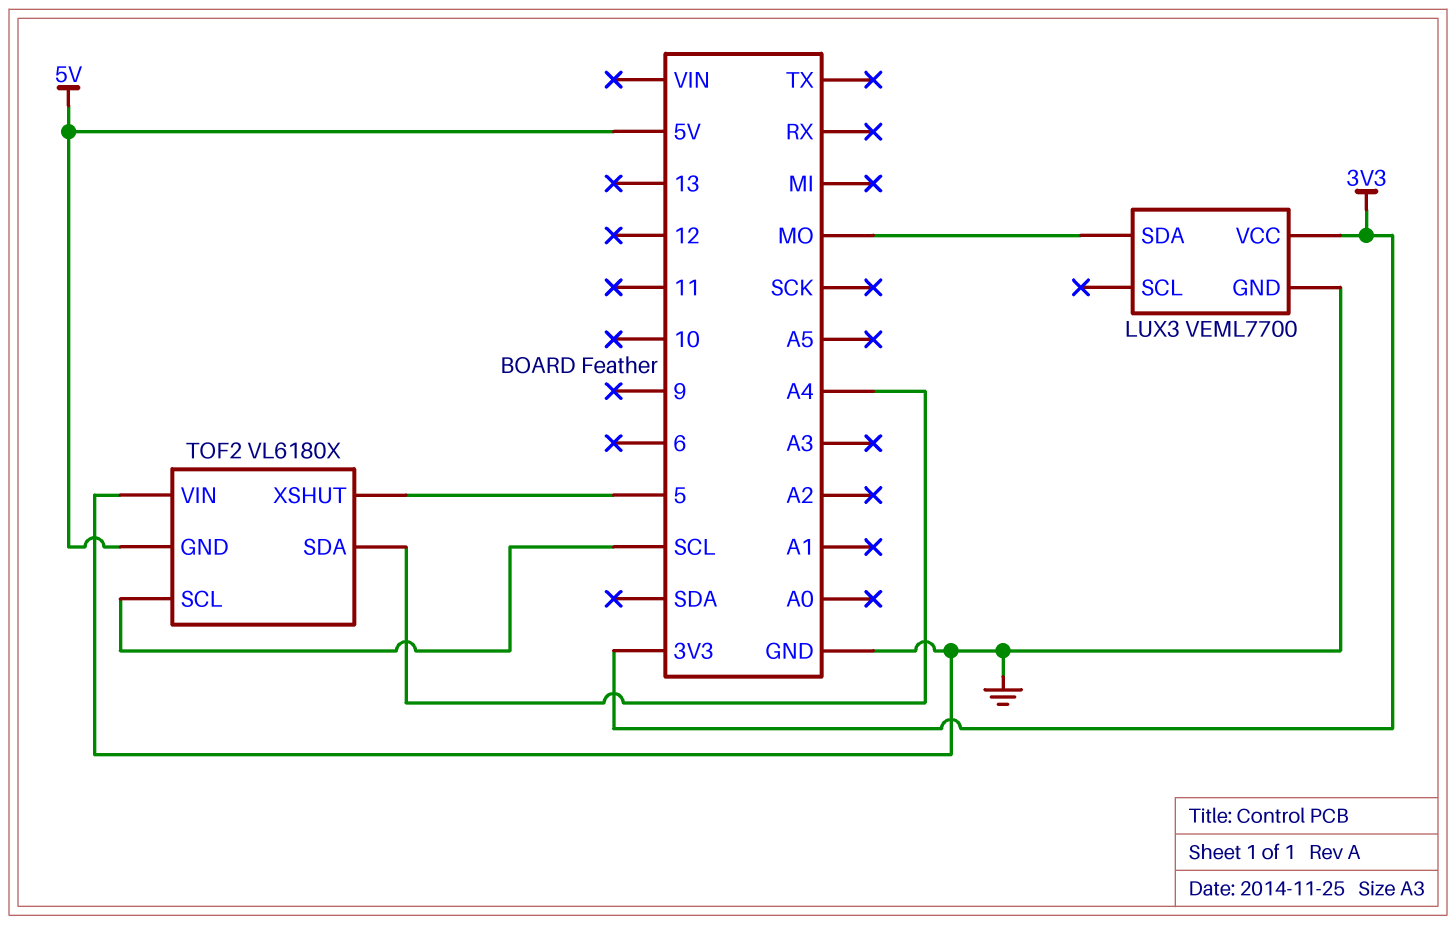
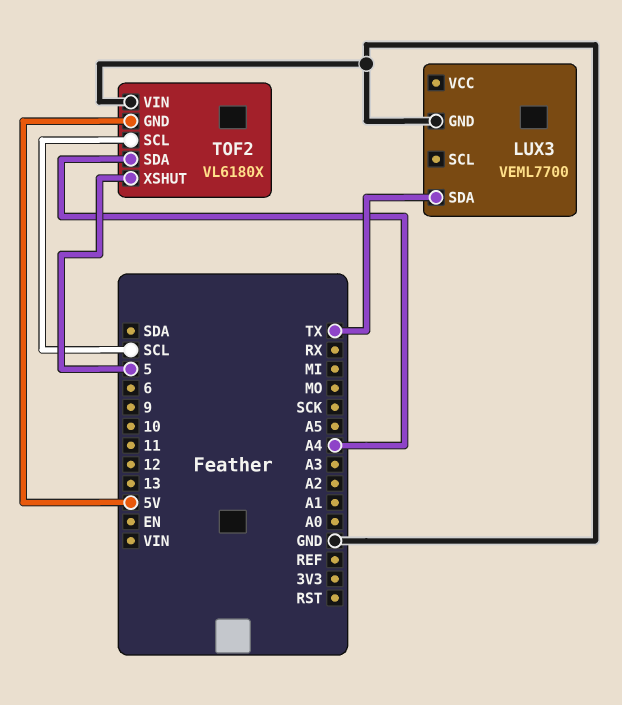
LUX3 pin SDA: MO -> TX
LUX3 pin VCC: 3V3 -> none

